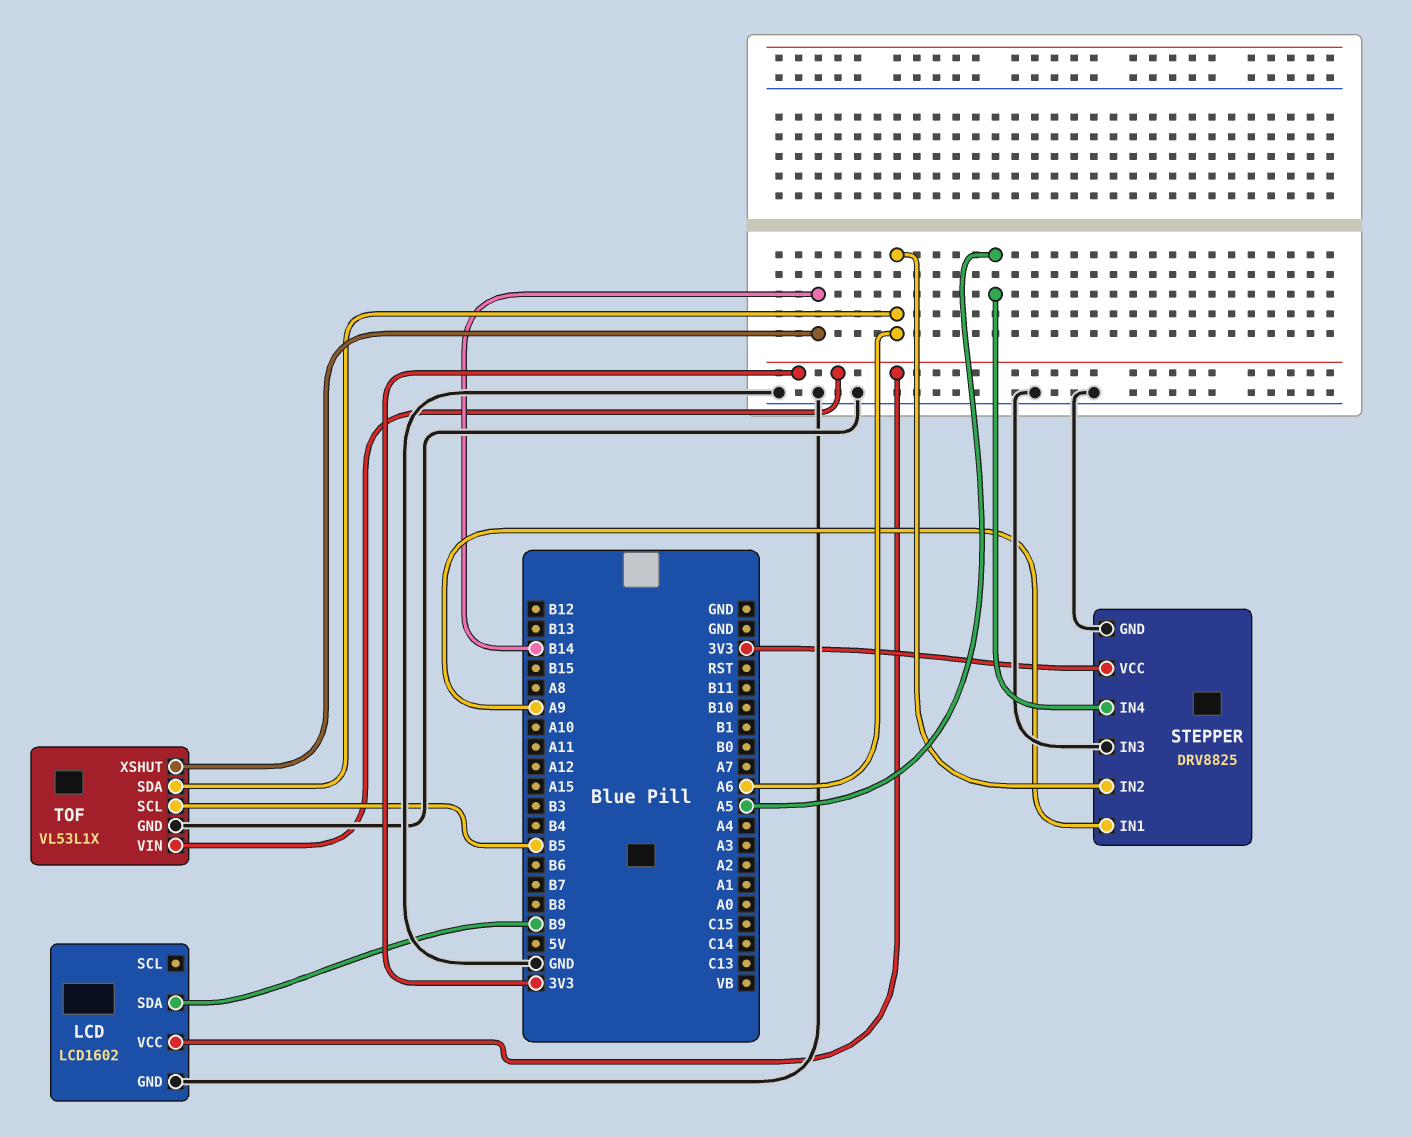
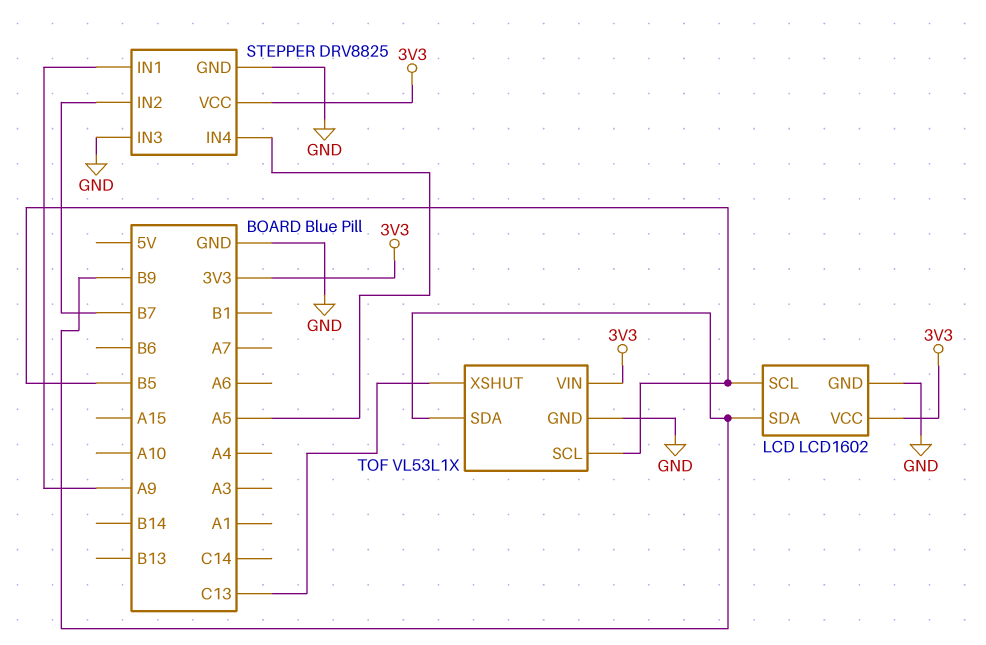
LCD pin SCL: none -> B5
STEPPER pin IN2: A6 -> B7
TOF pin SDA: A6 -> B9
TOF pin XSHUT: B14 -> C13

